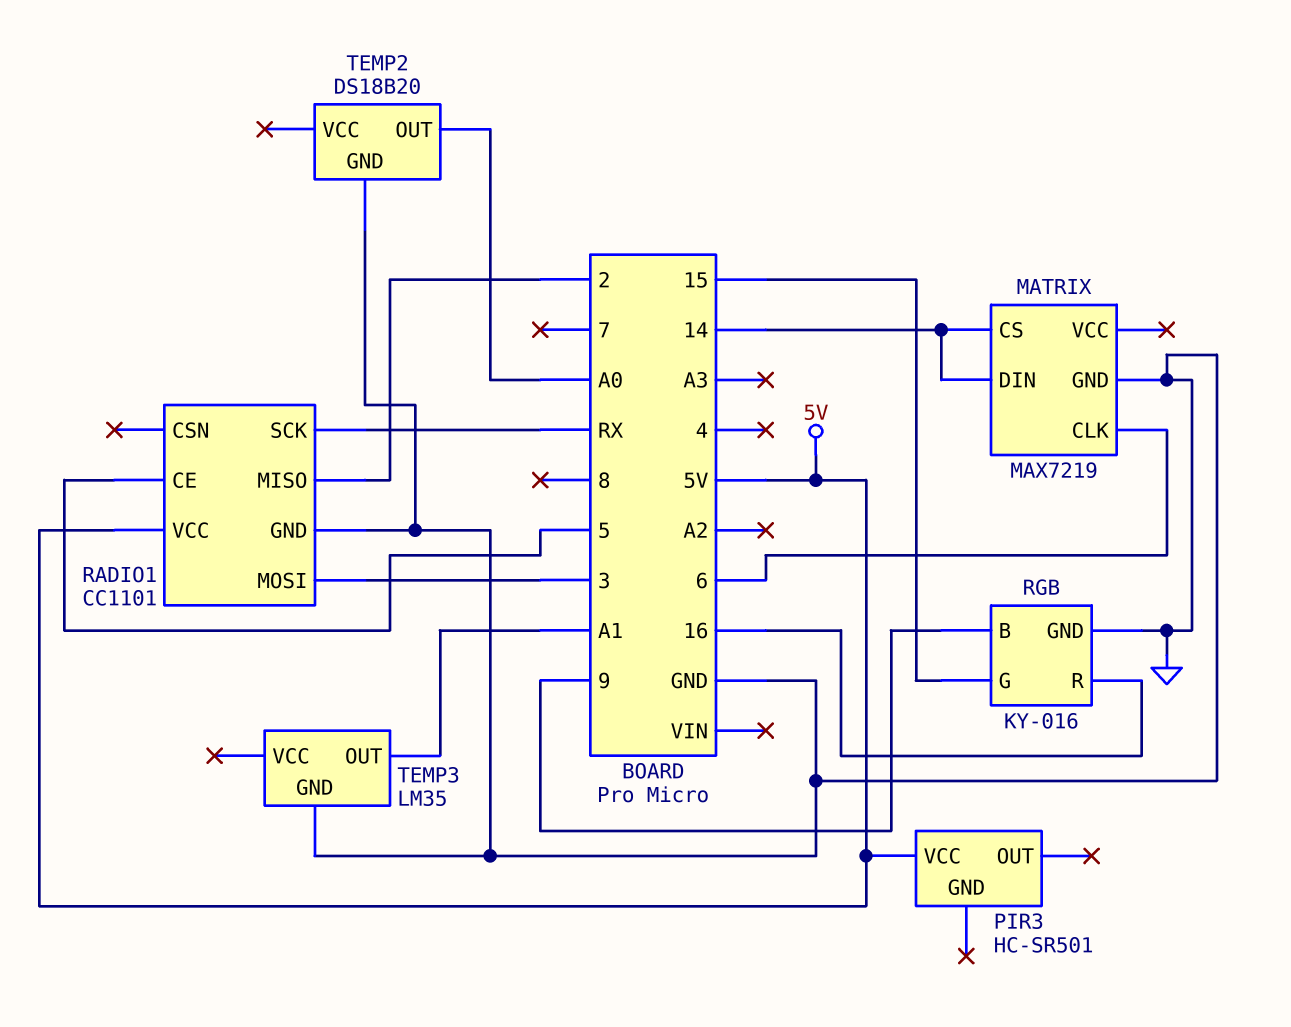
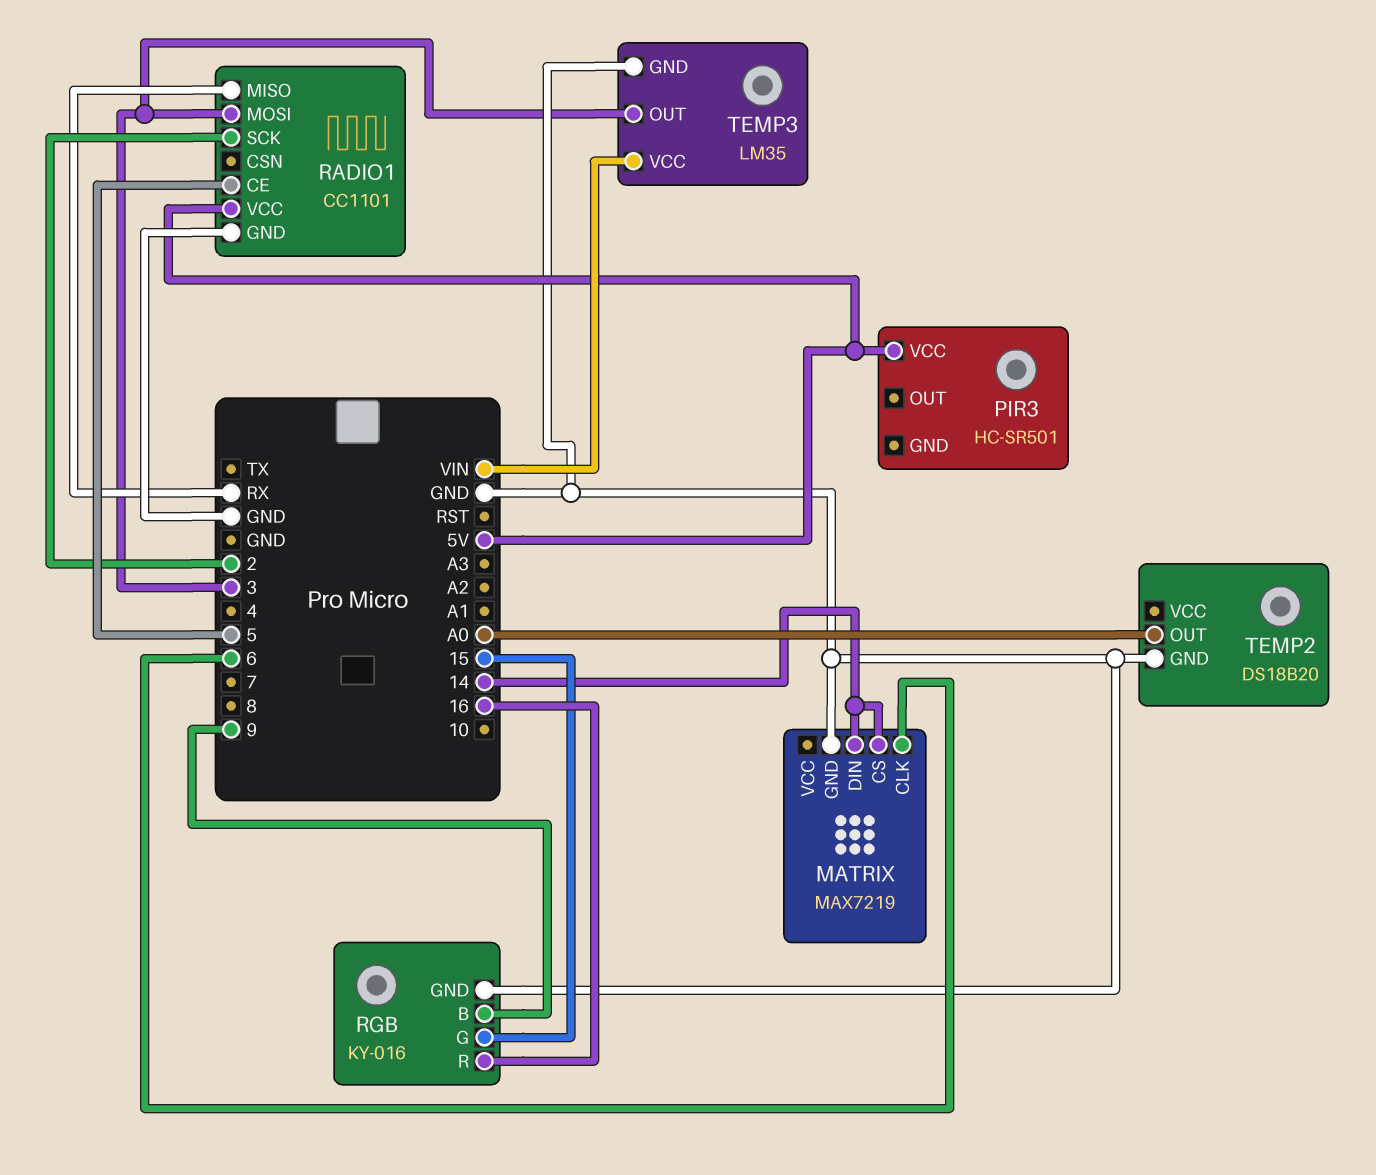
RADIO1 pin MISO: 2 -> RX
RADIO1 pin SCK: RX -> 2
TEMP3 pin OUT: A1 -> 3
TEMP3 pin VCC: none -> VIN

